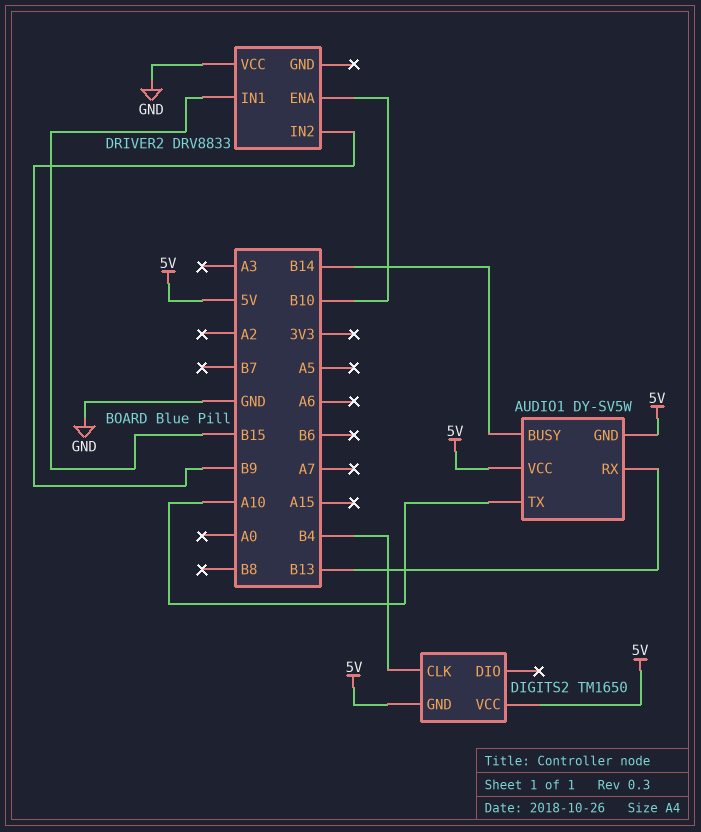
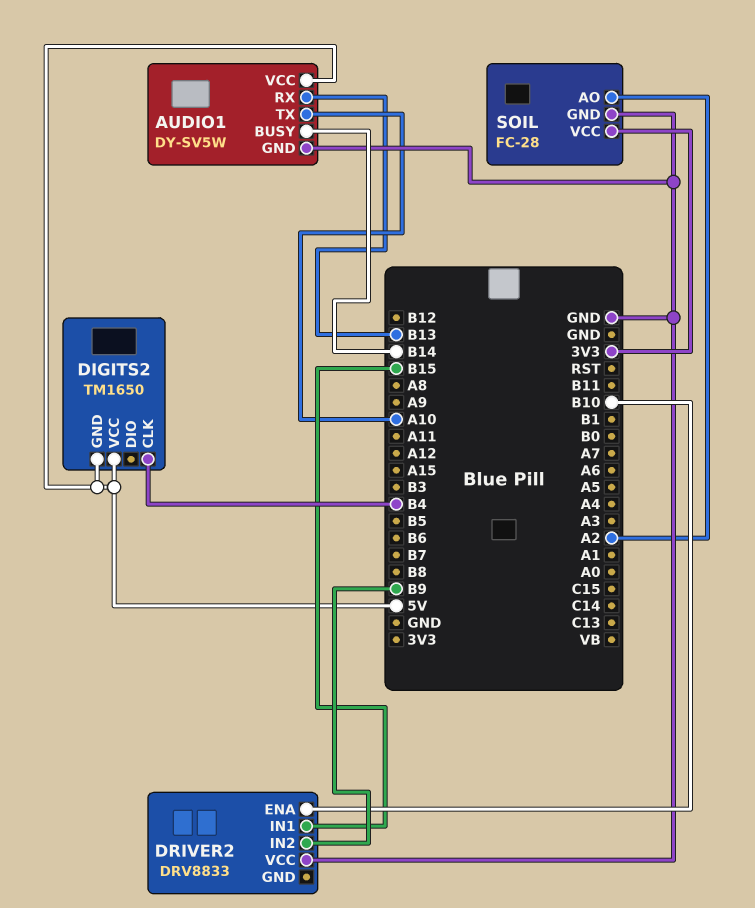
AUDIO1 pin GND: 5V -> GND
SOIL: none -> FC-28
SOIL pin AO: none -> A2
SOIL pin GND: none -> GND
SOIL pin VCC: none -> 3V3

